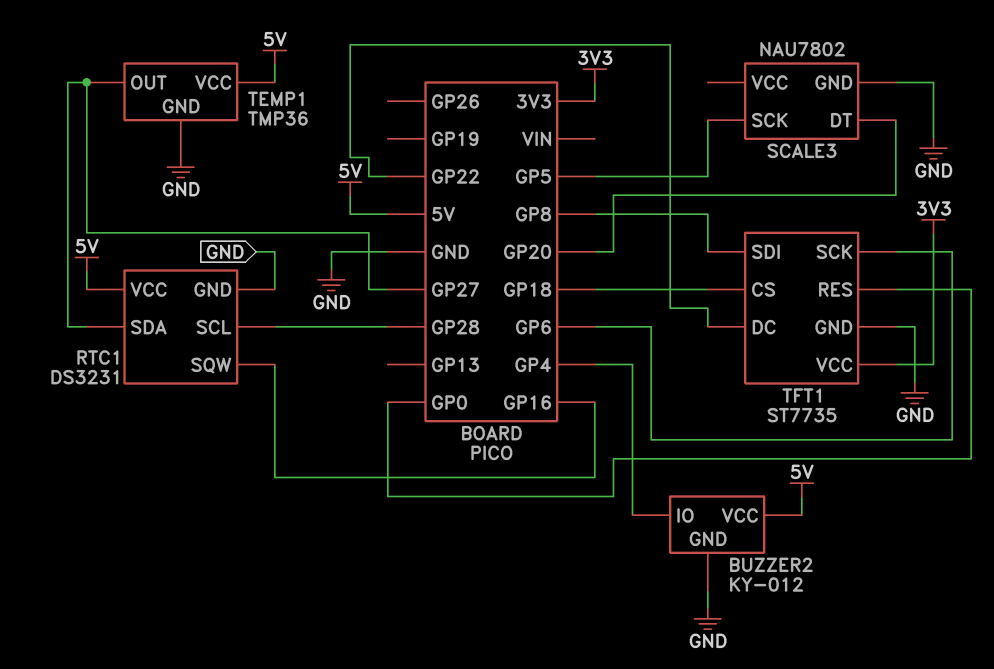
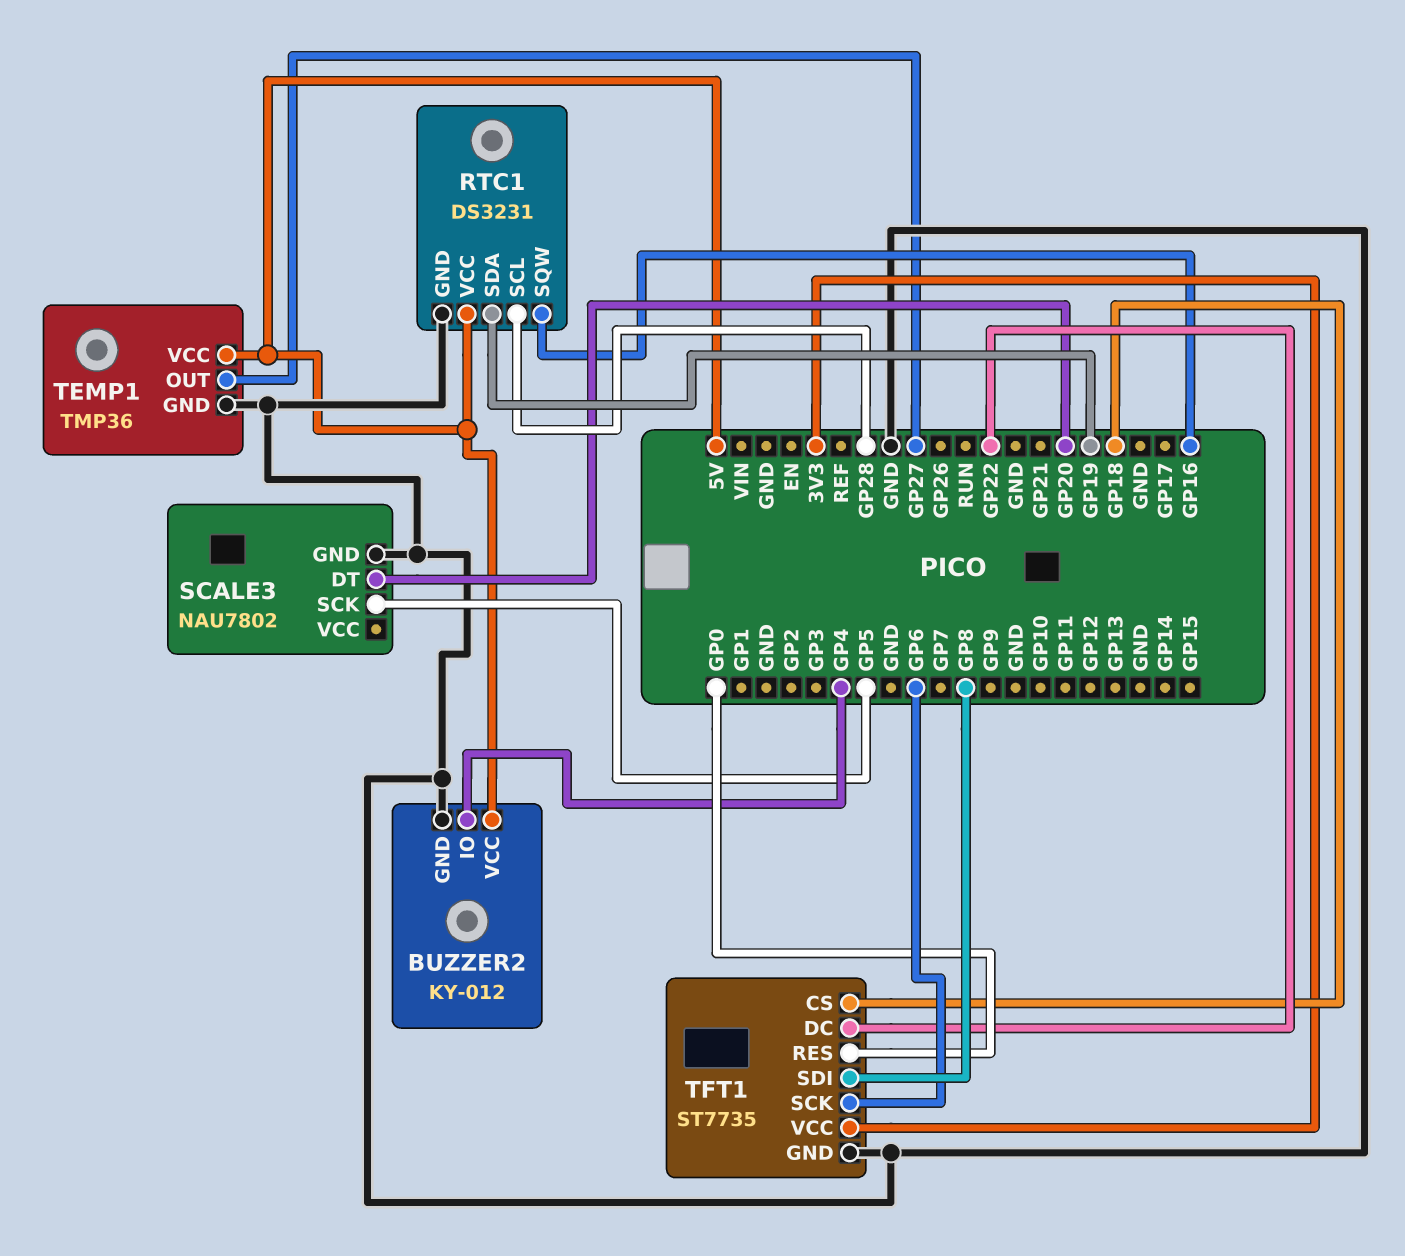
RTC1 pin SDA: GP27 -> GP19

